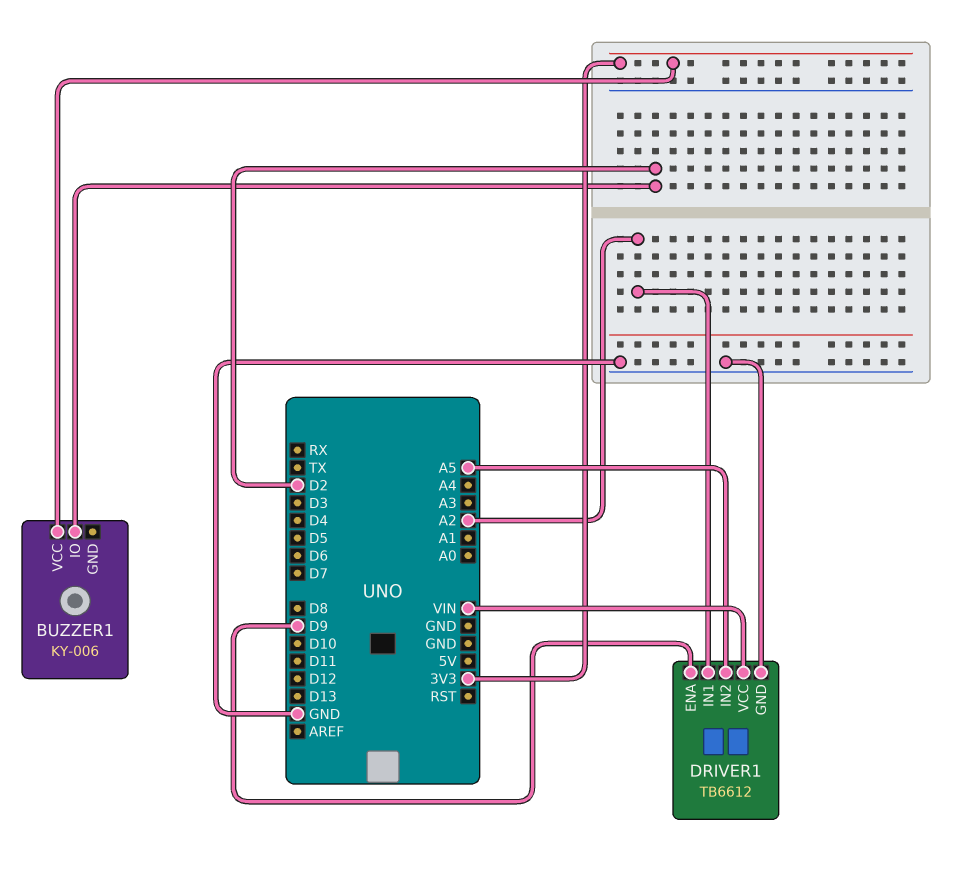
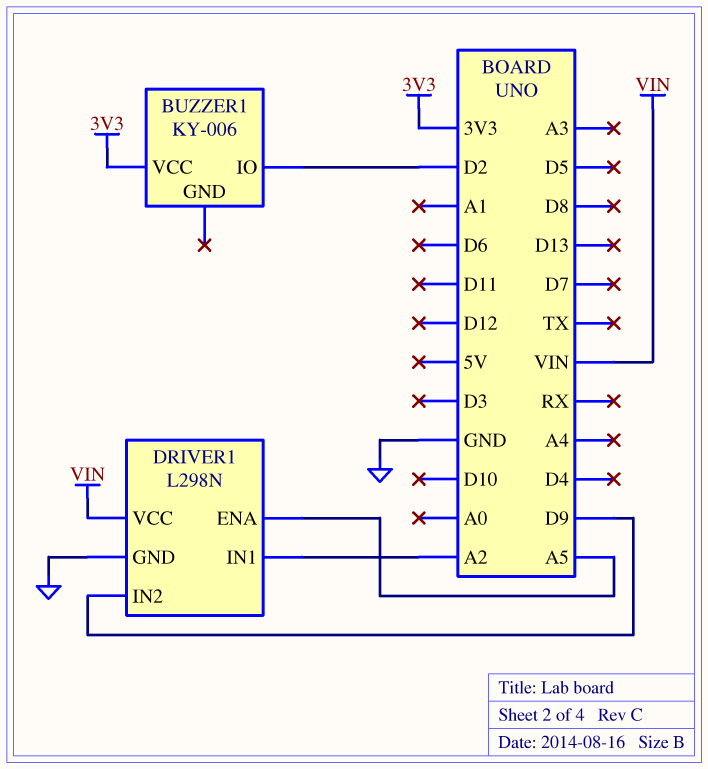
DRIVER1: TB6612 -> L298N
DRIVER1 pin ENA: D9 -> A5
DRIVER1 pin IN2: A5 -> D9

